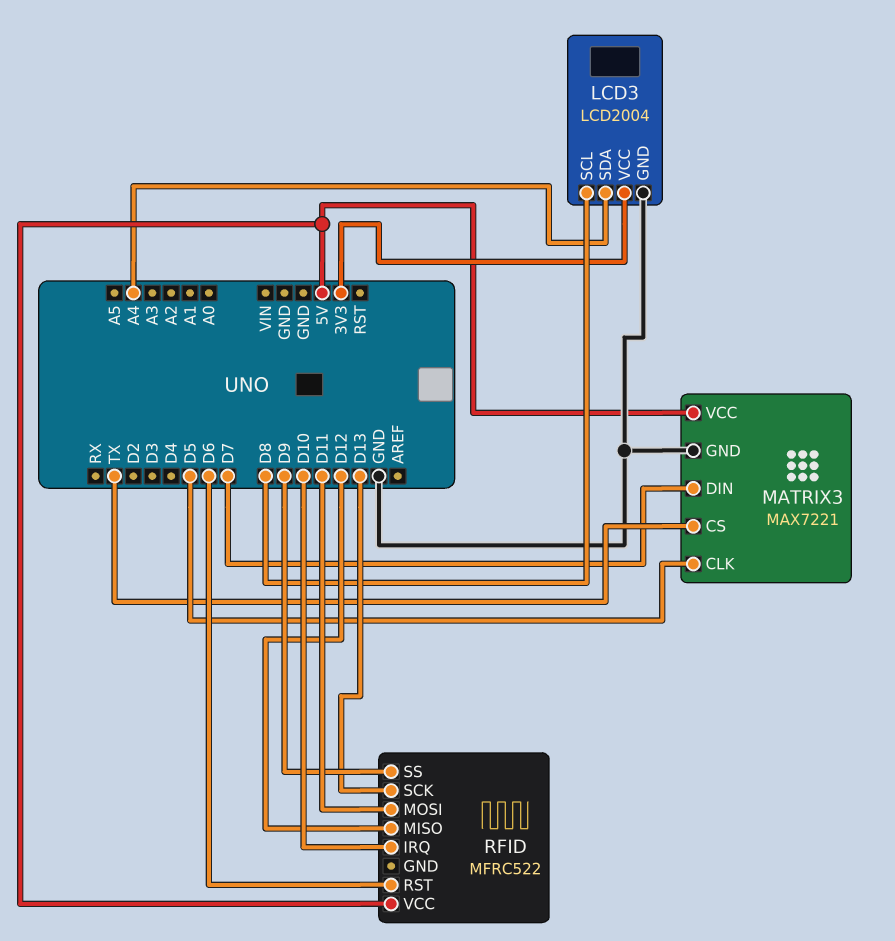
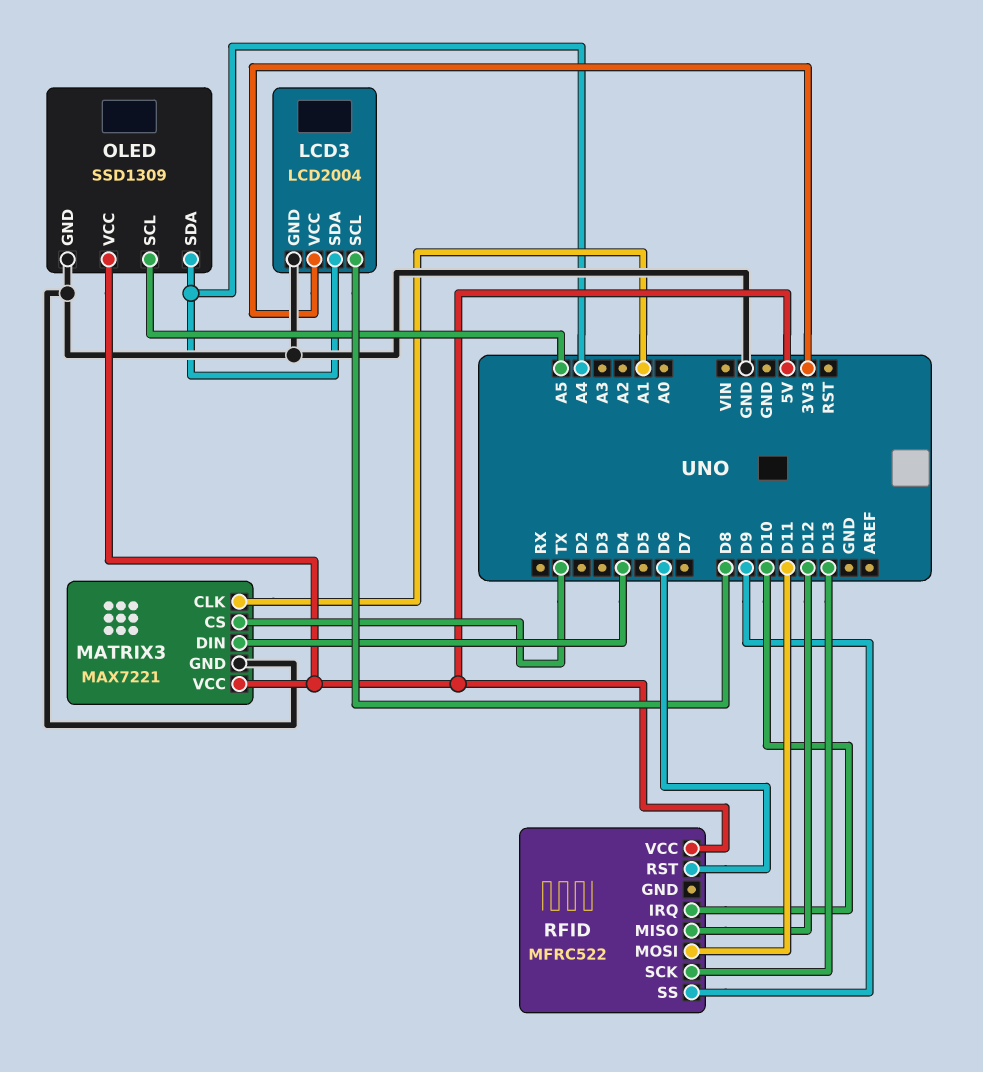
MATRIX3 pin CLK: D5 -> A1
MATRIX3 pin DIN: D7 -> D4
OLED: none -> SSD1309
OLED pin GND: none -> GND
OLED pin SCL: none -> A5
OLED pin SDA: none -> A4
OLED pin VCC: none -> 5V

